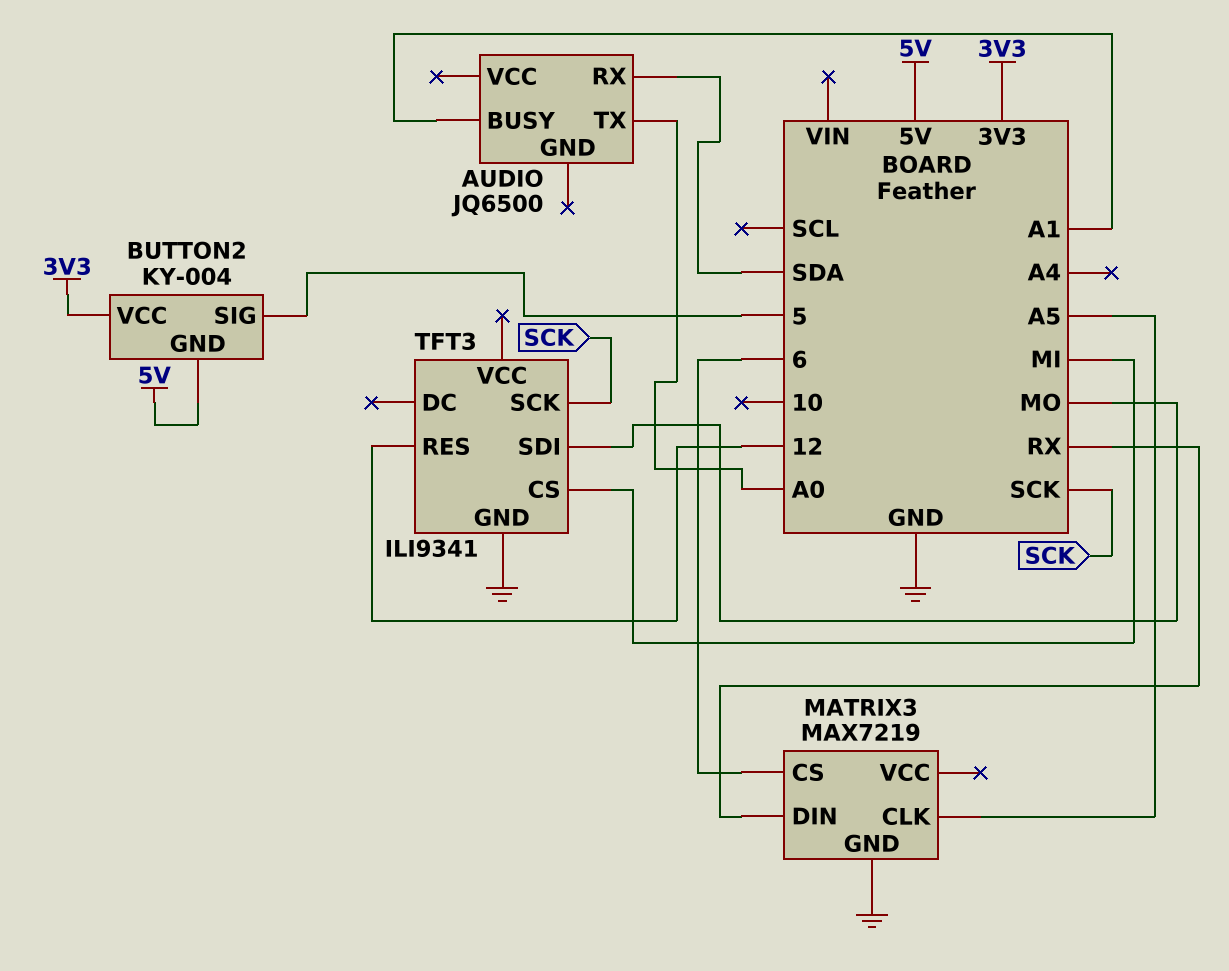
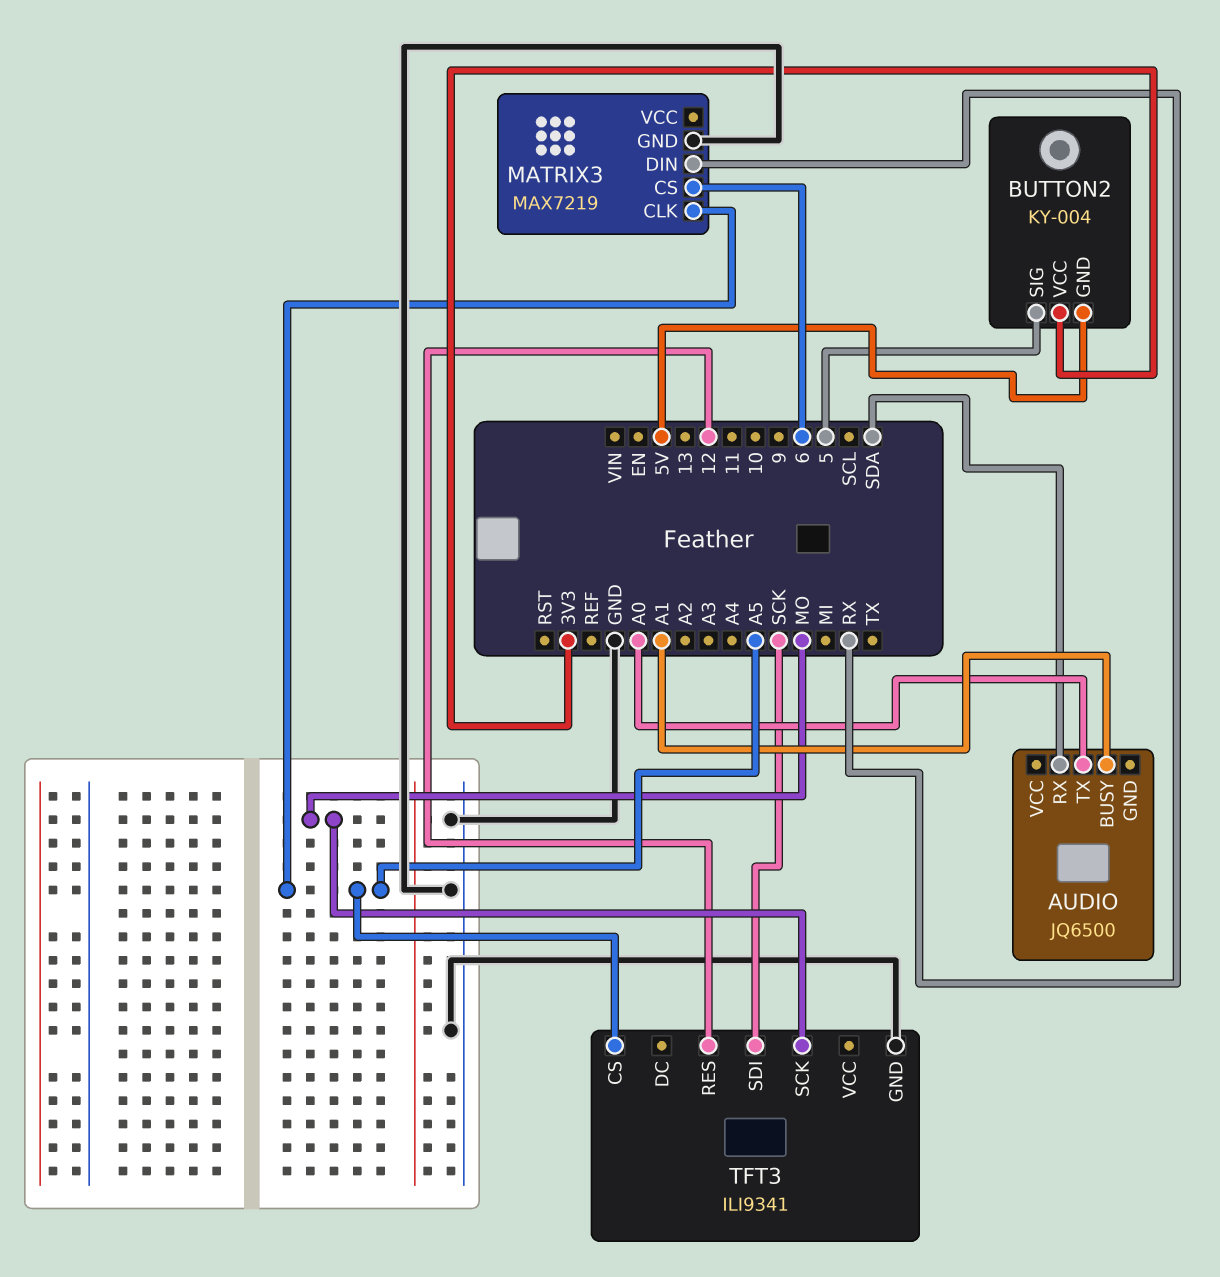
TFT3 pin CS: MI -> A5
TFT3 pin SCK: SCK -> MO
TFT3 pin SDI: MO -> SCK

